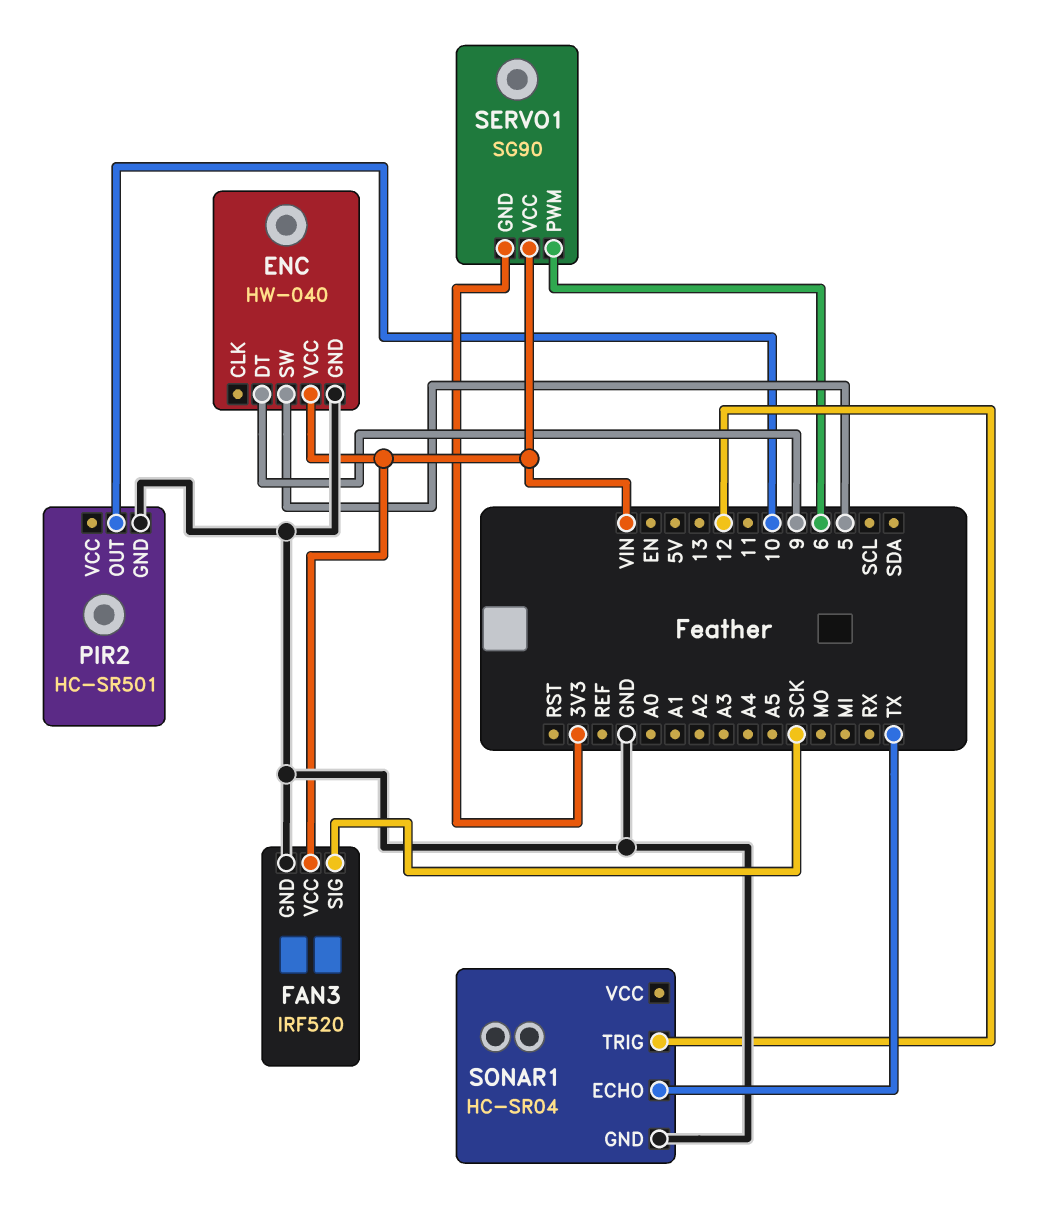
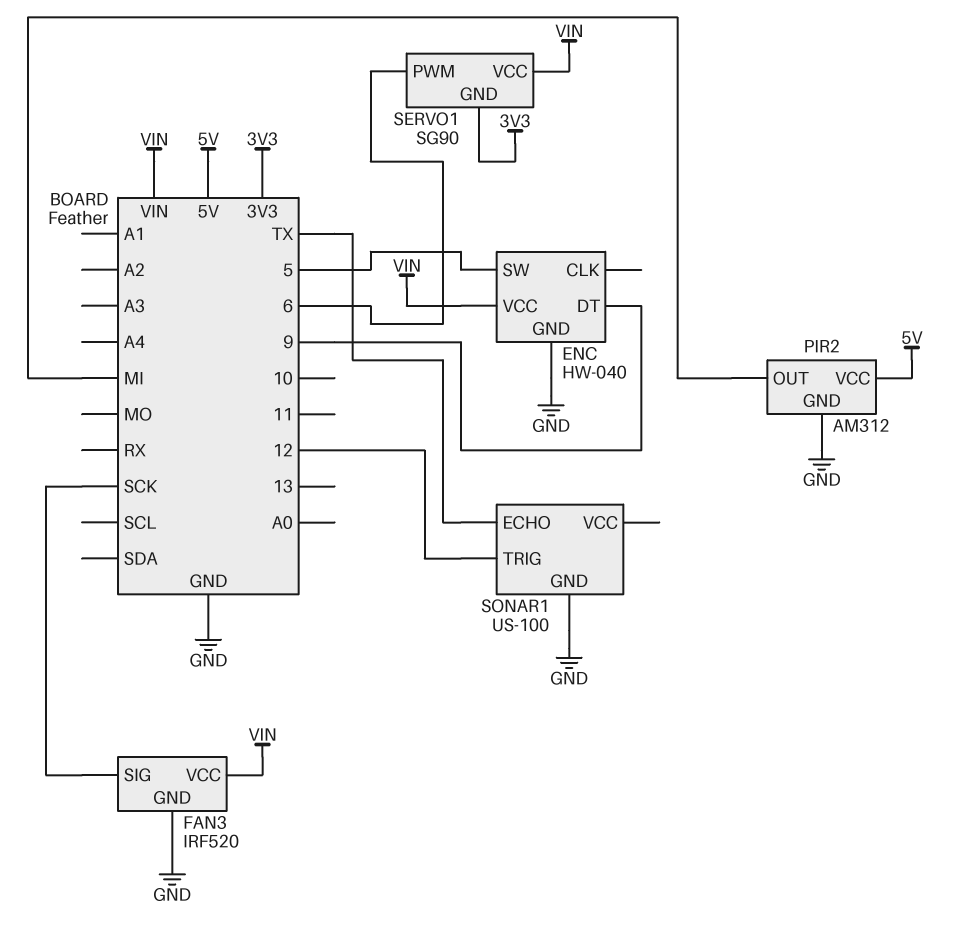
PIR2: HC-SR501 -> AM312
PIR2 pin OUT: 10 -> MI
PIR2 pin VCC: none -> 5V
SONAR1: HC-SR04 -> US-100

